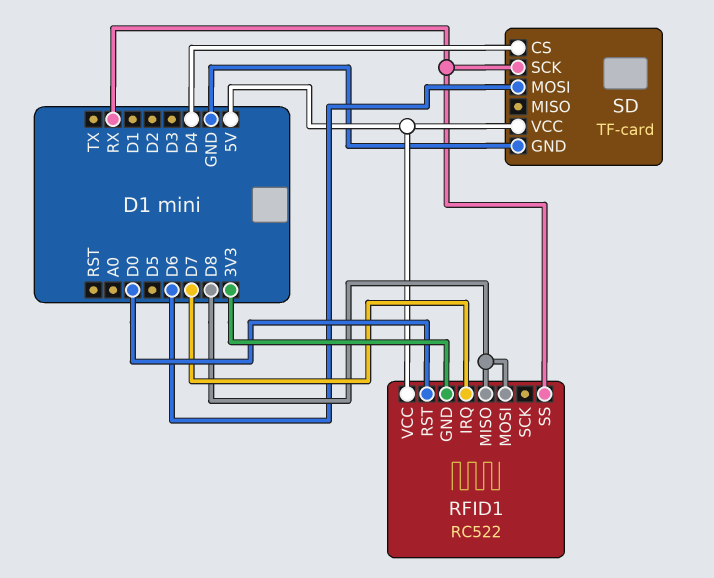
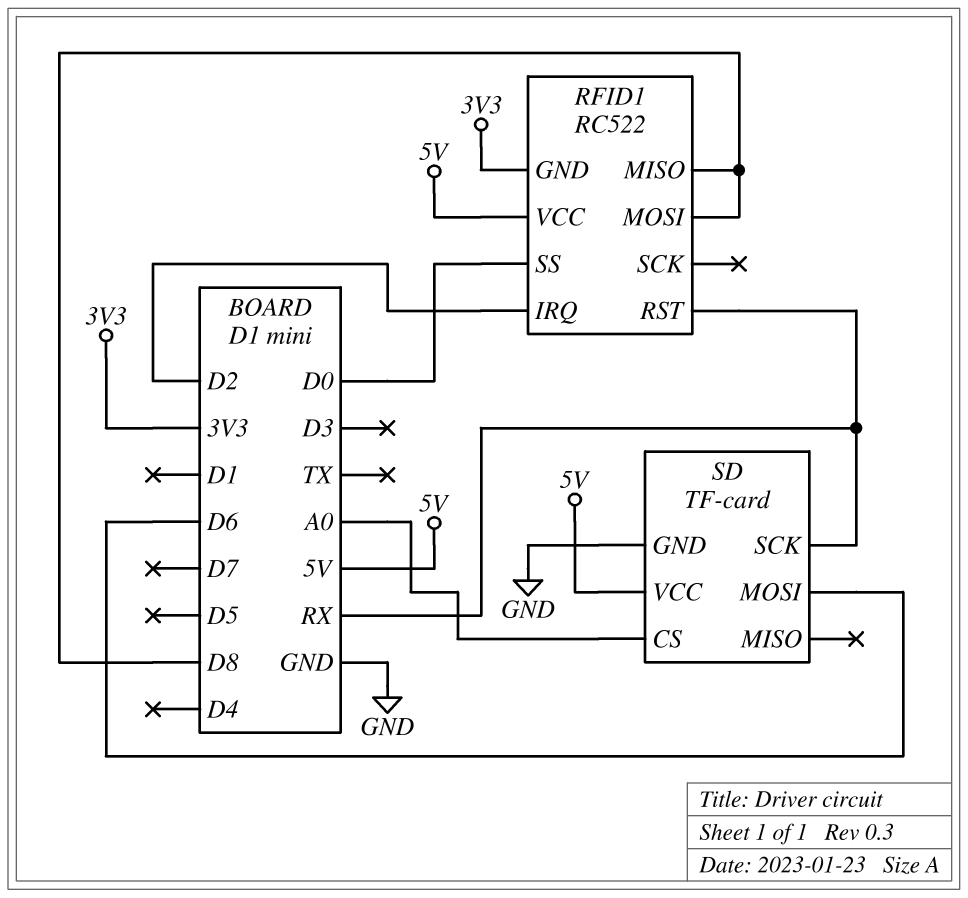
RFID1 pin IRQ: D7 -> D2
RFID1 pin RST: D0 -> RX
RFID1 pin SS: RX -> D0
SD pin CS: D4 -> A0

